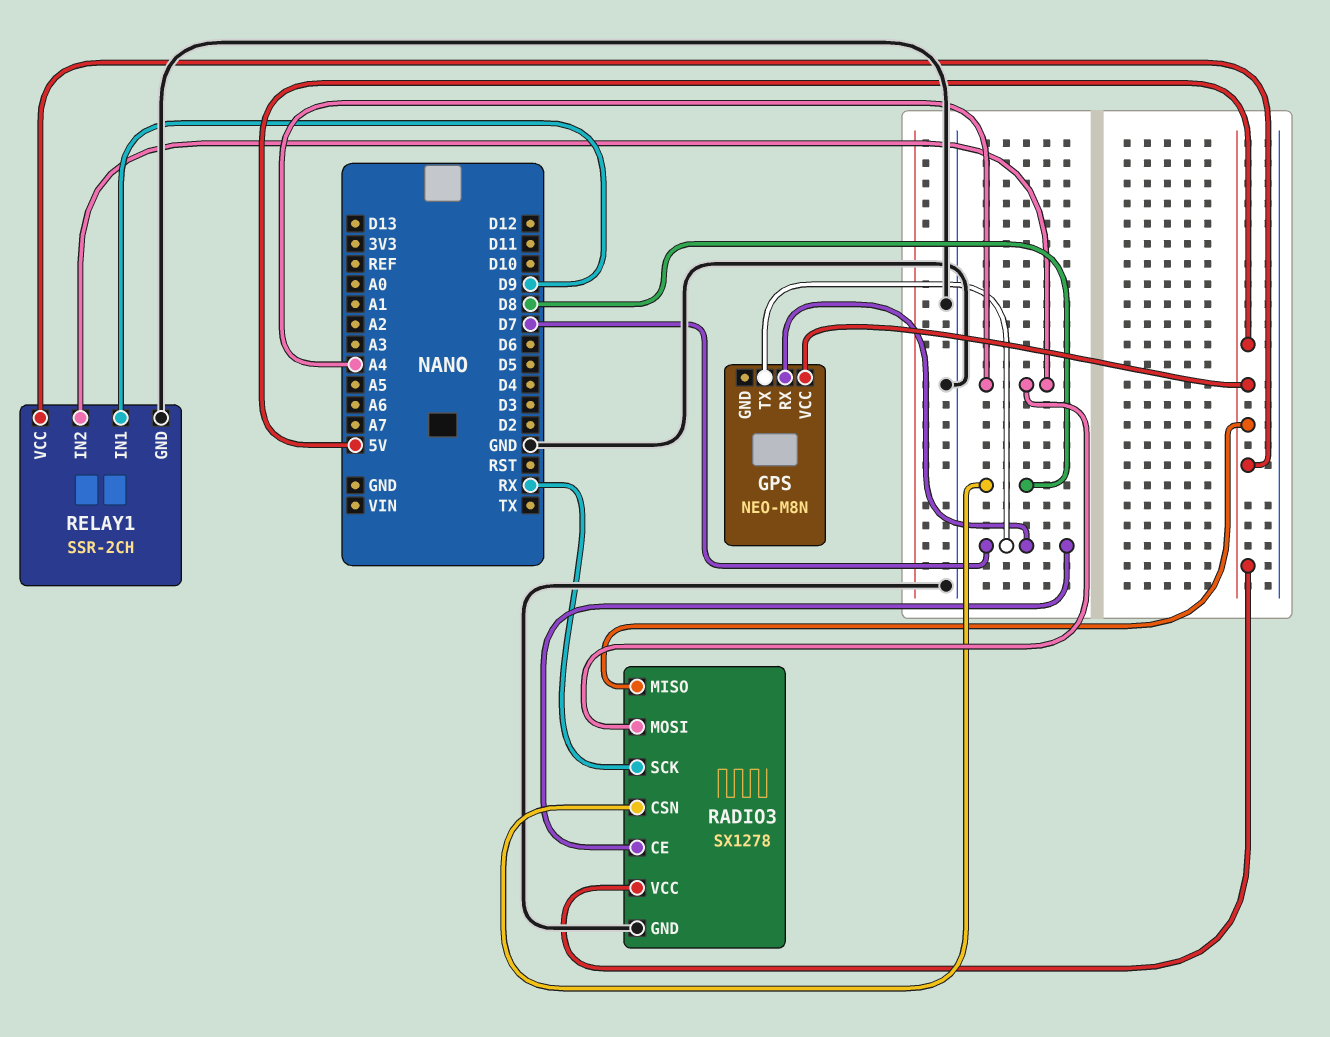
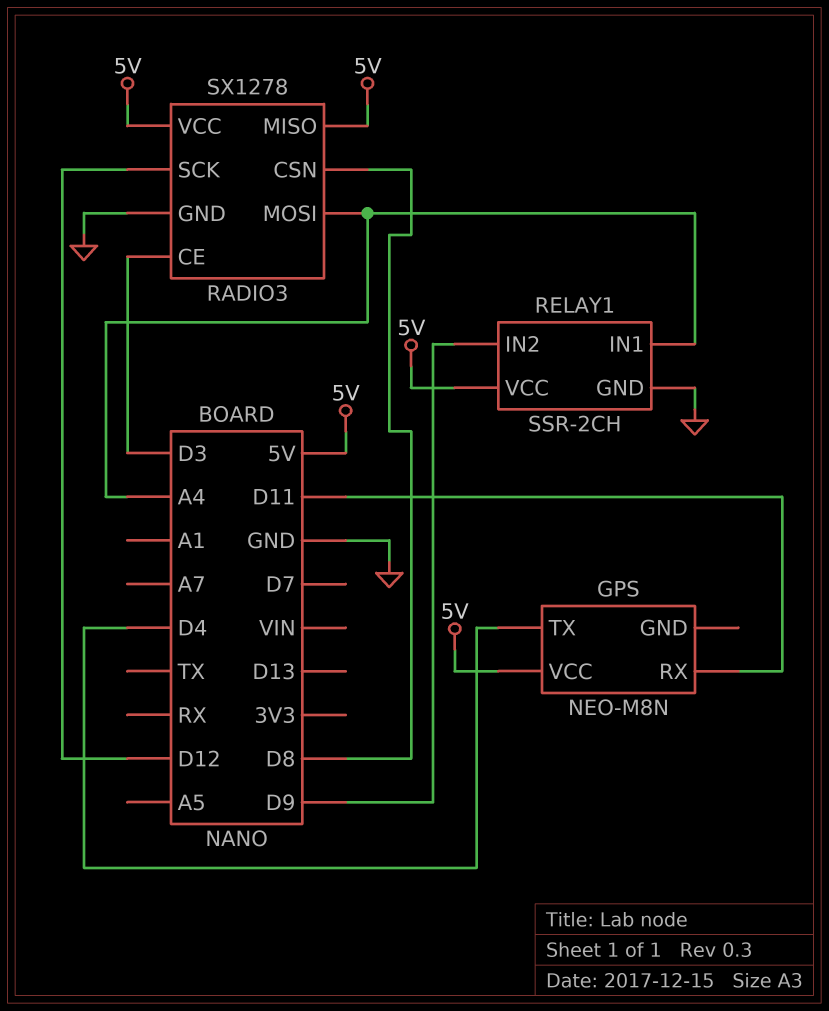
GPS pin RX: D7 -> D11
GPS pin TX: D7 -> D4
RADIO3 pin CE: D7 -> D3
RADIO3 pin SCK: RX -> D12
RELAY1 pin IN1: D9 -> A4
RELAY1 pin IN2: A4 -> D9

